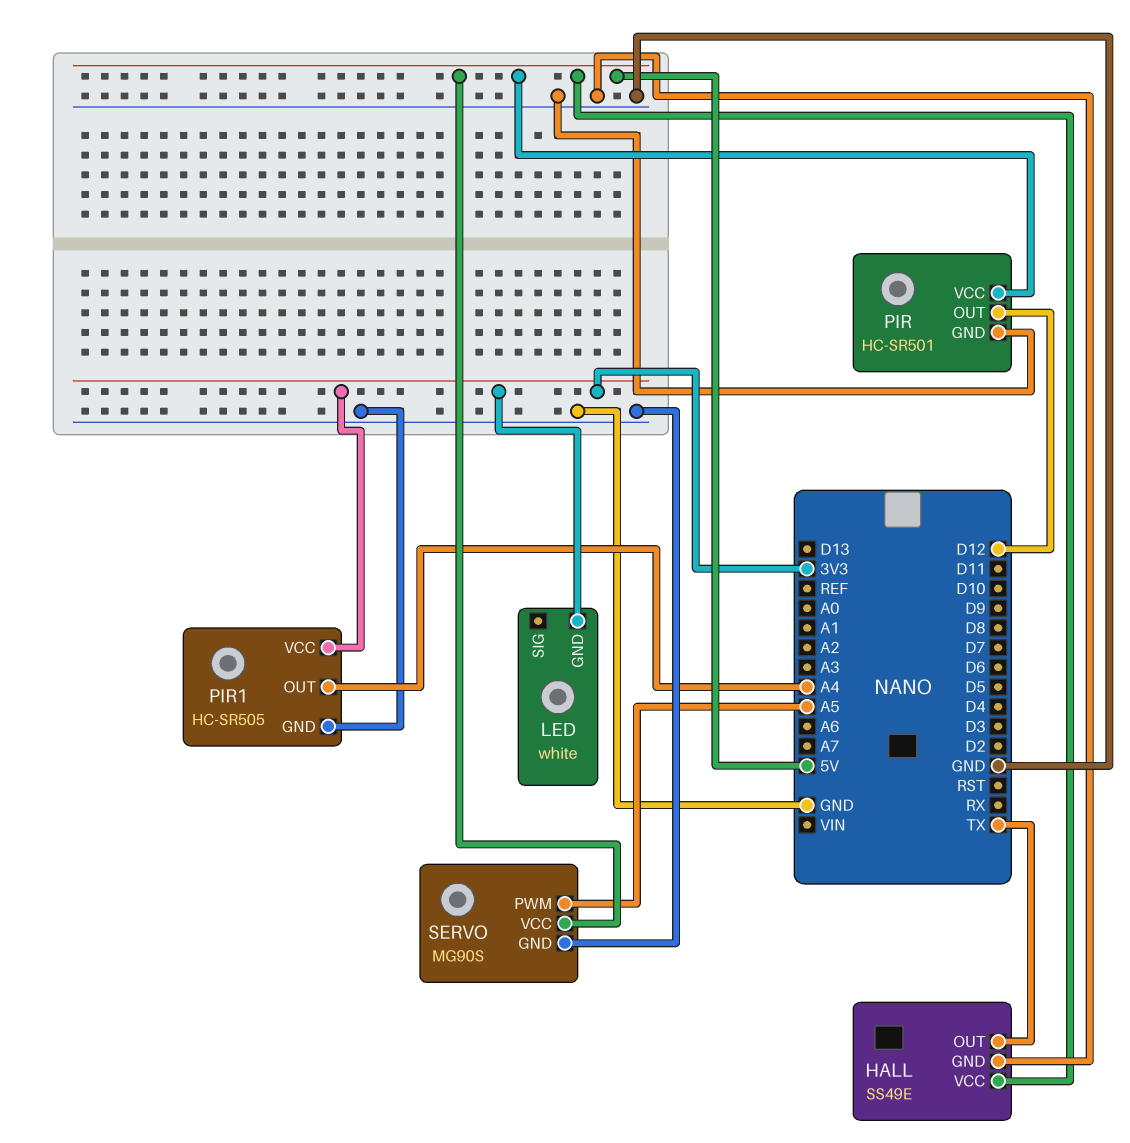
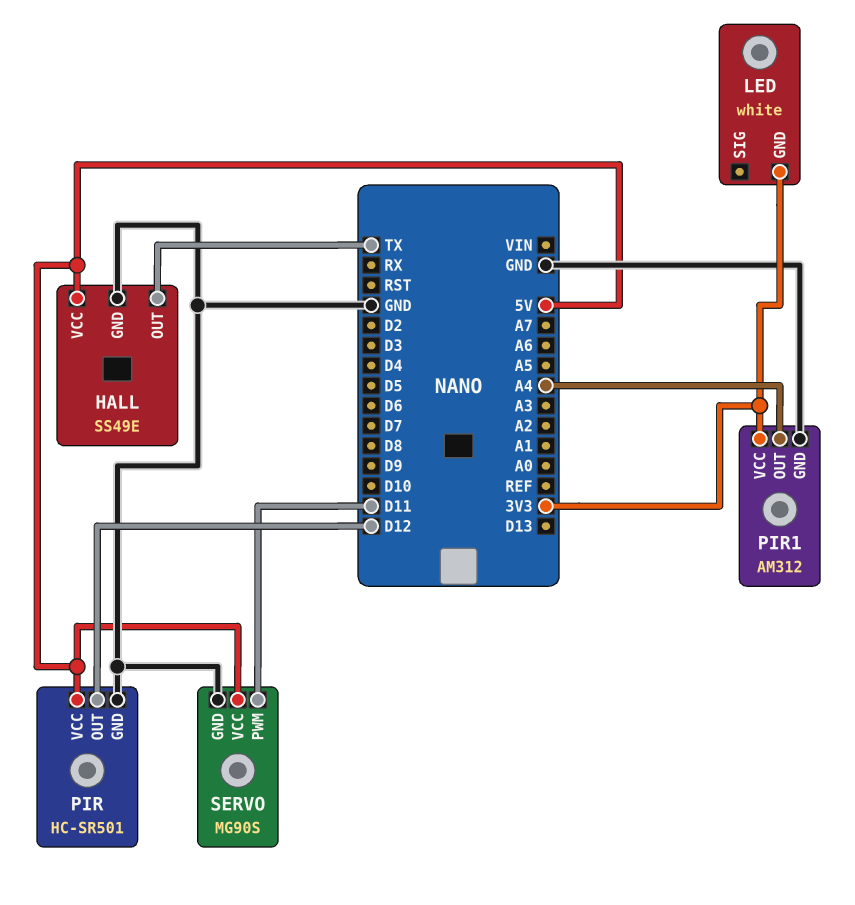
PIR1: HC-SR505 -> AM312
SERVO pin PWM: A5 -> D11

